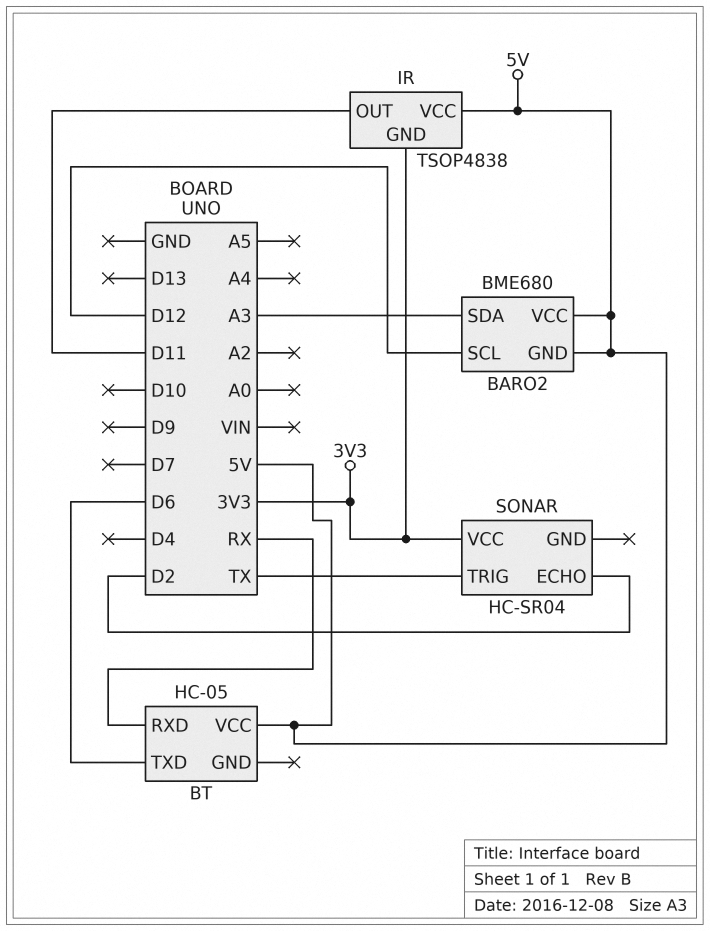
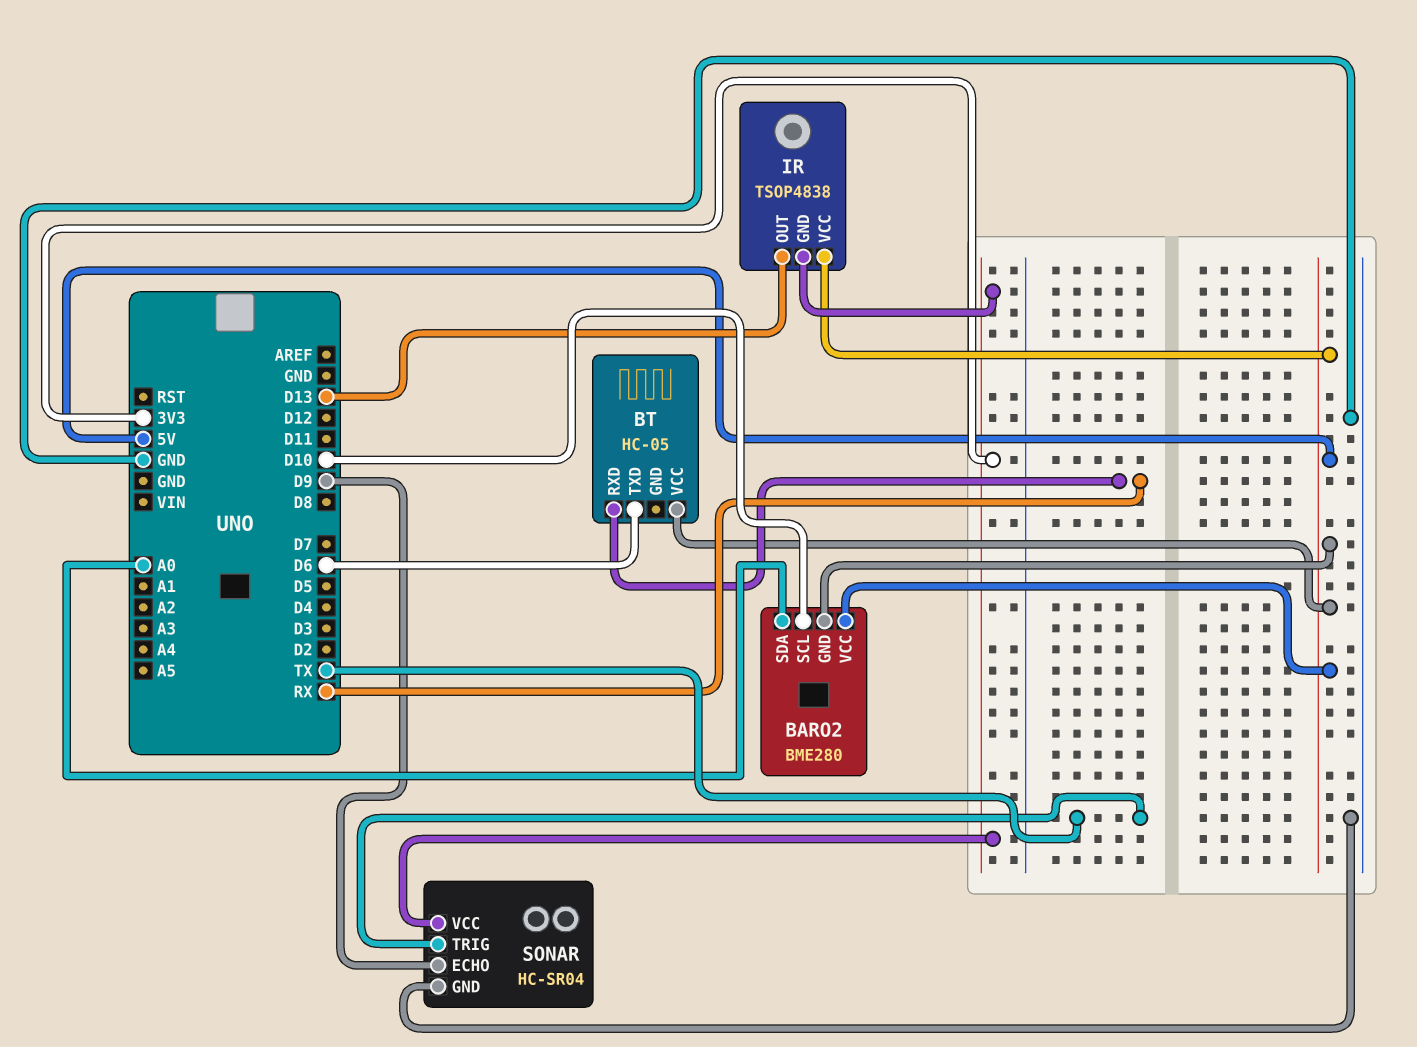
BARO2: BME680 -> BME280
BARO2 pin SCL: D12 -> D10
BARO2 pin SDA: A3 -> A0
IR pin OUT: D11 -> D13
SONAR pin ECHO: D2 -> D9
SONAR pin GND: none -> GND

